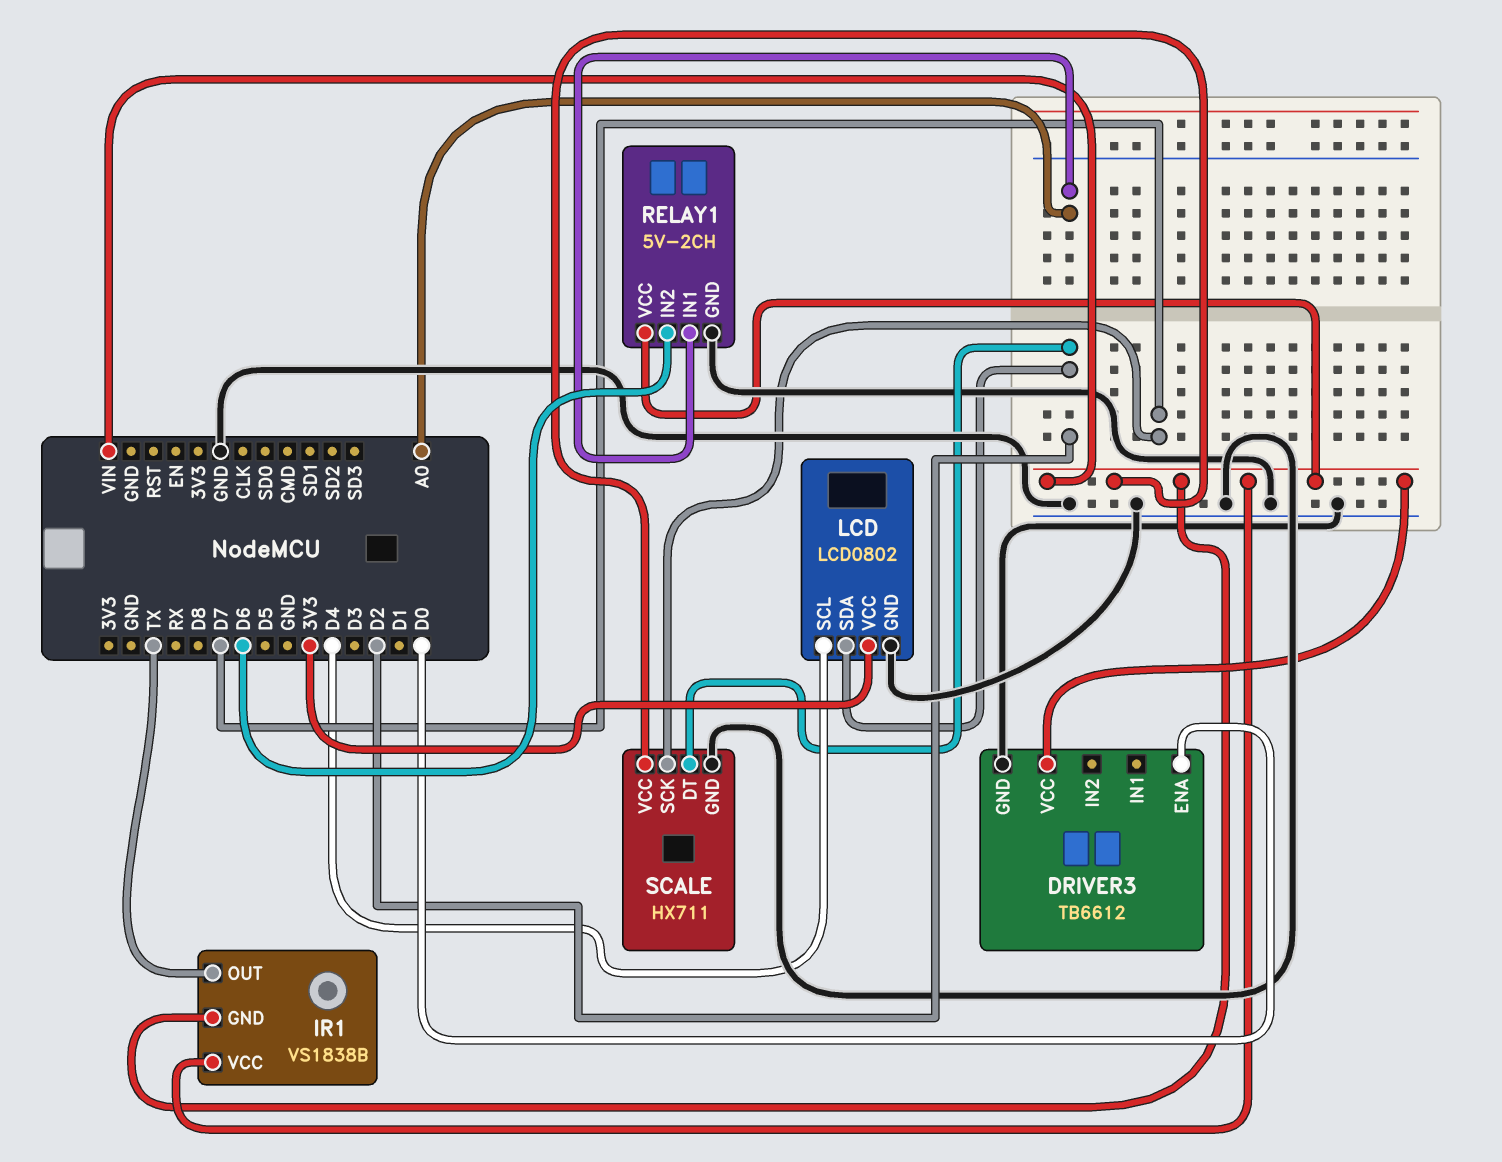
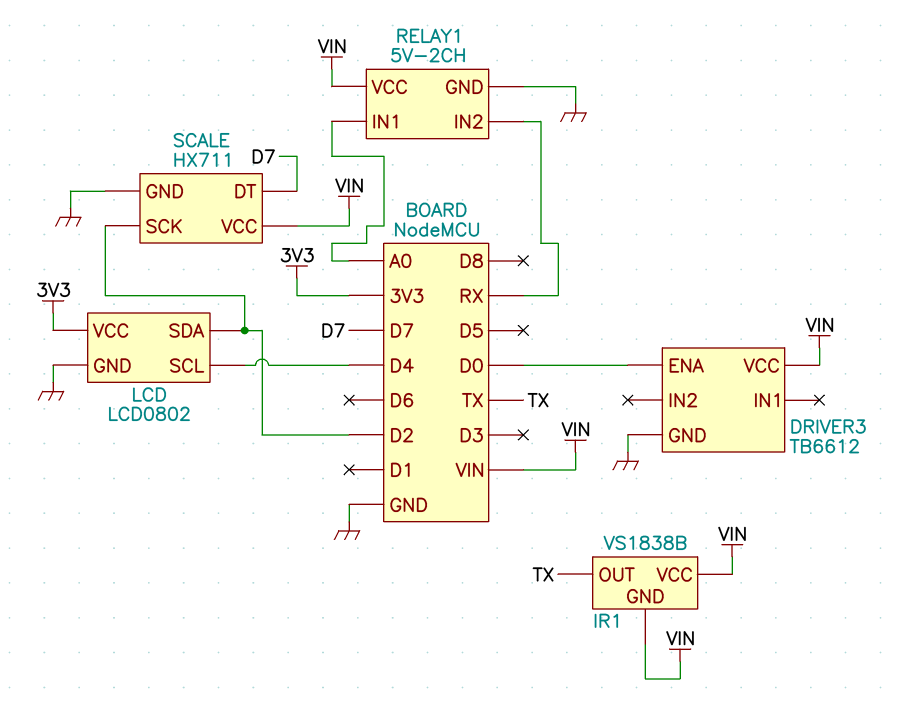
RELAY1 pin IN2: D6 -> RX
SCALE pin DT: D2 -> D7
SCALE pin SCK: D7 -> D2

